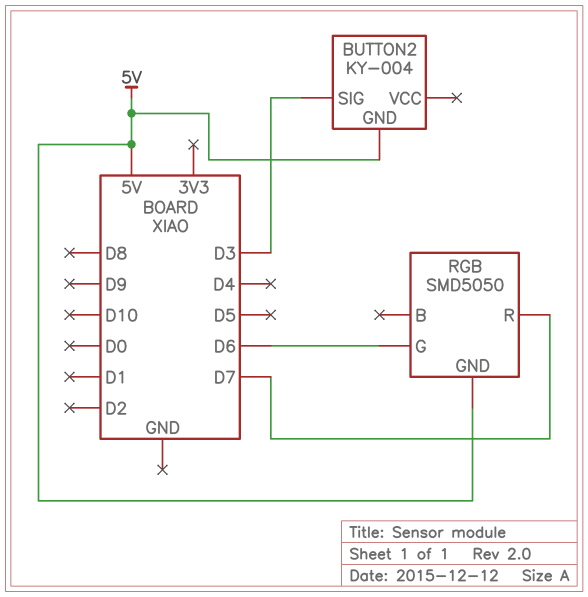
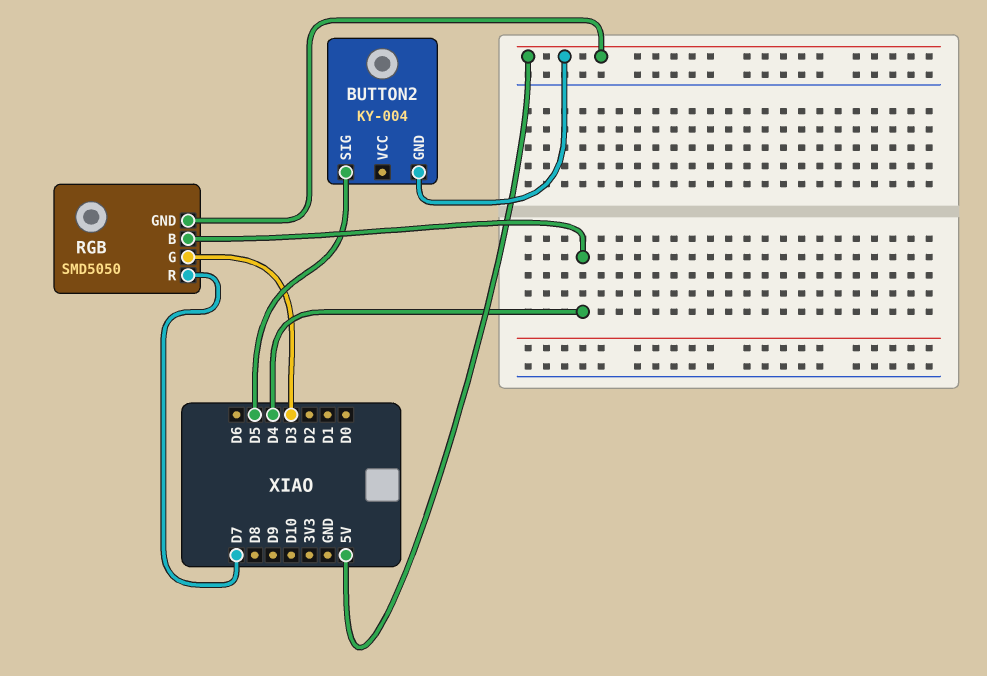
BUTTON2 pin SIG: D3 -> D5
RGB pin B: none -> D4
RGB pin G: D6 -> D3

